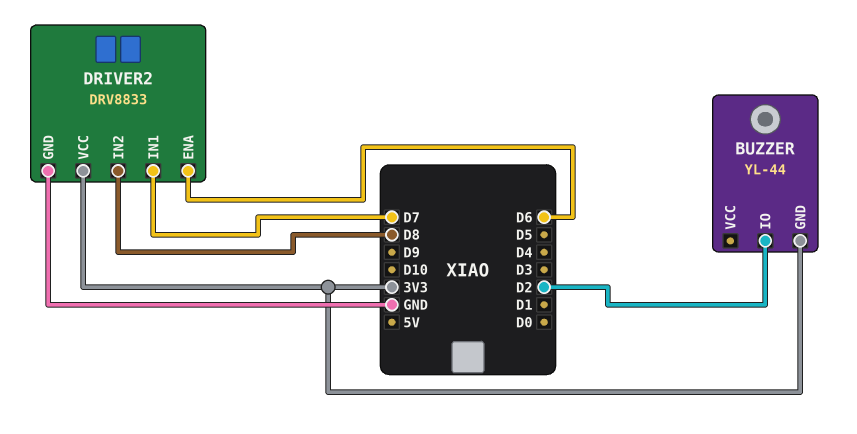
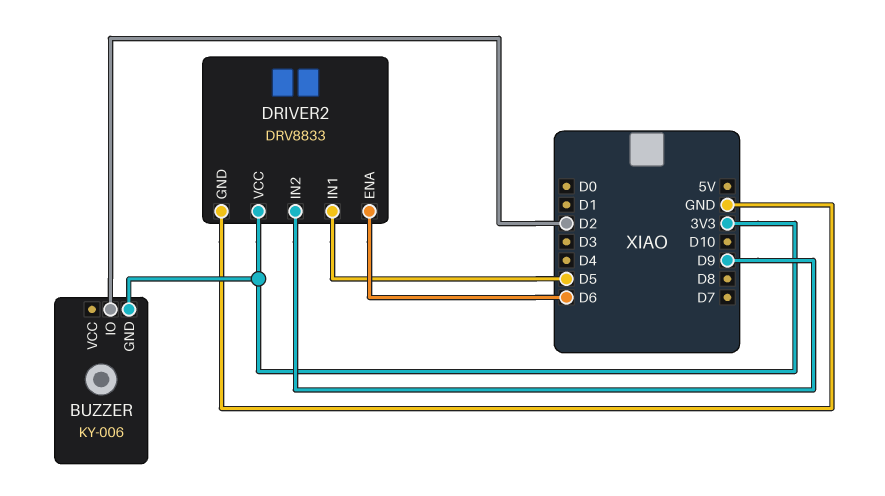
BUZZER: YL-44 -> KY-006
DRIVER2 pin IN1: D7 -> D5
DRIVER2 pin IN2: D8 -> D9

